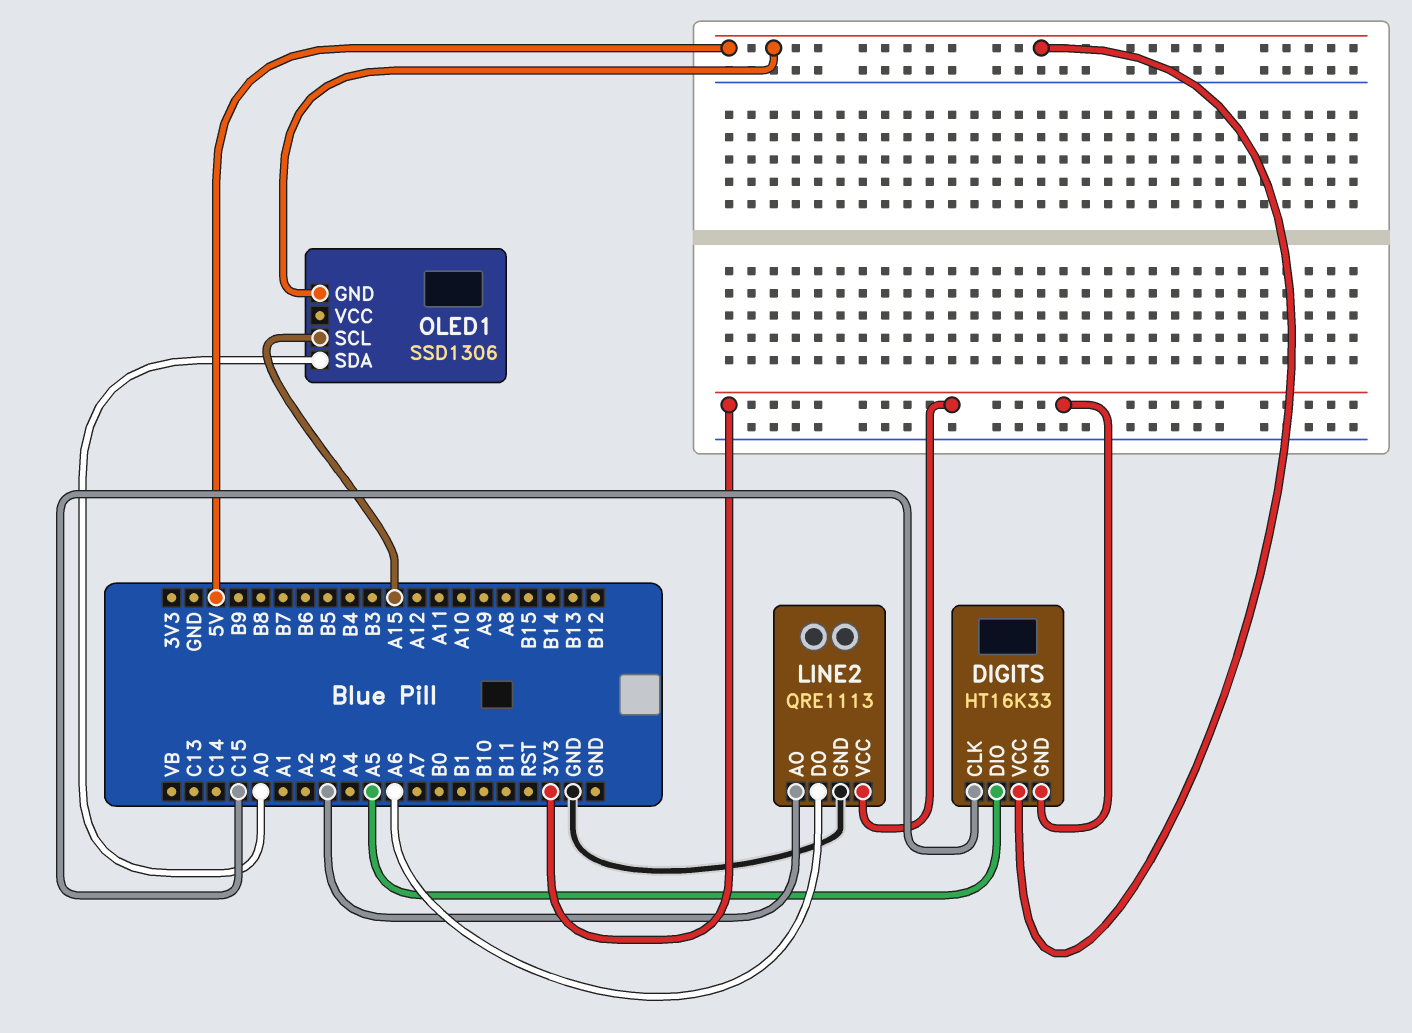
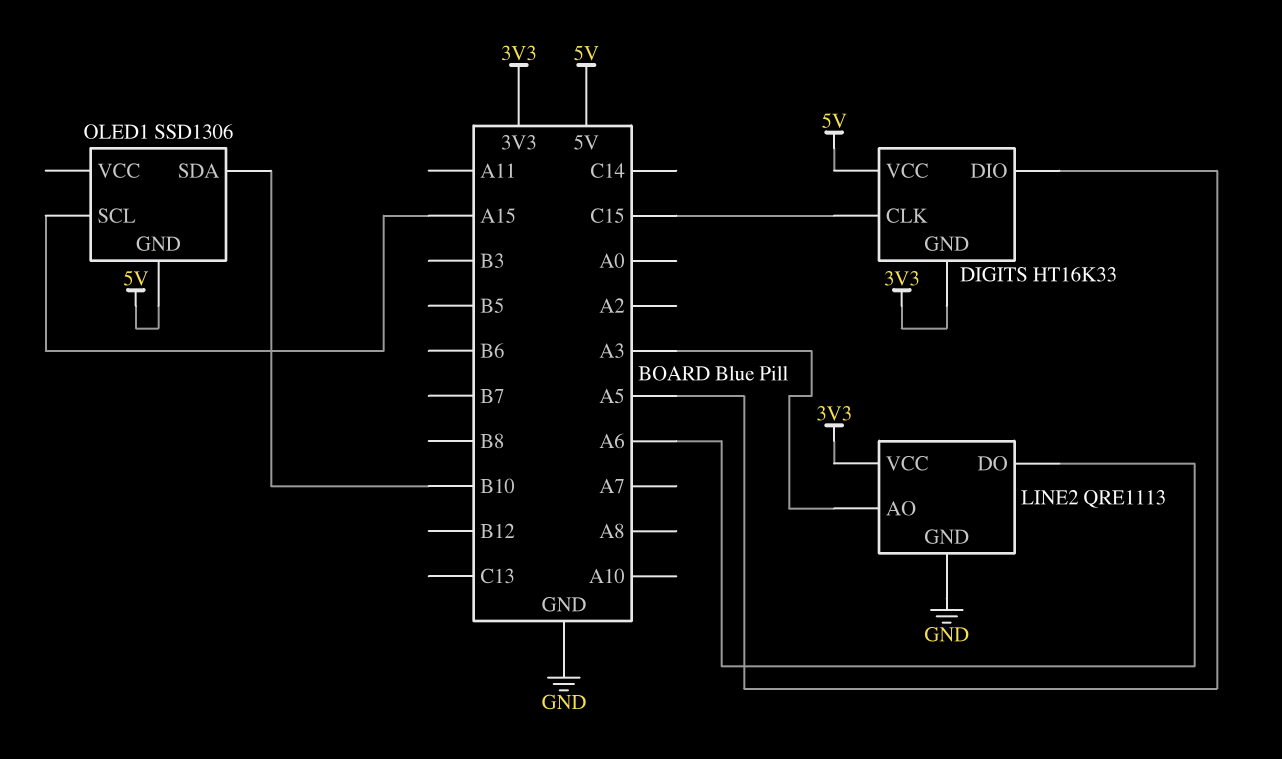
OLED1 pin SDA: A0 -> B10

